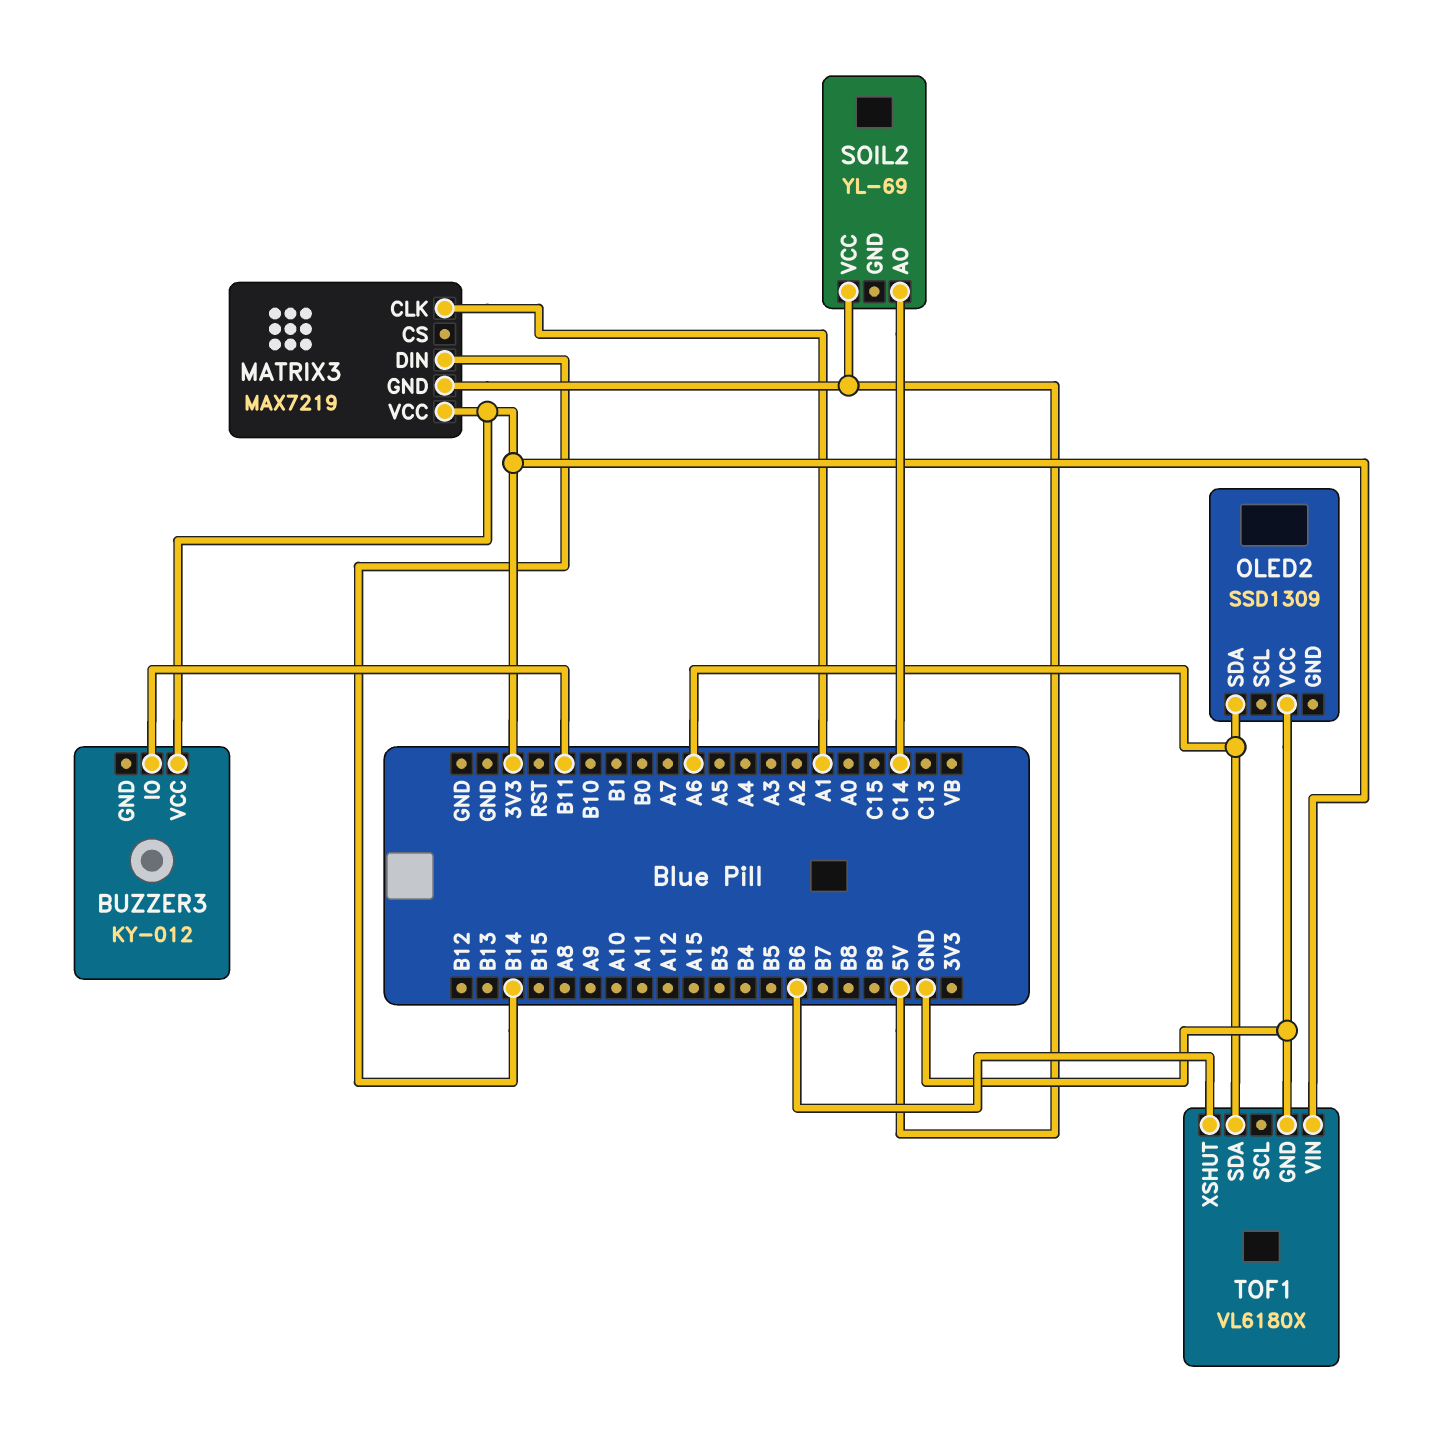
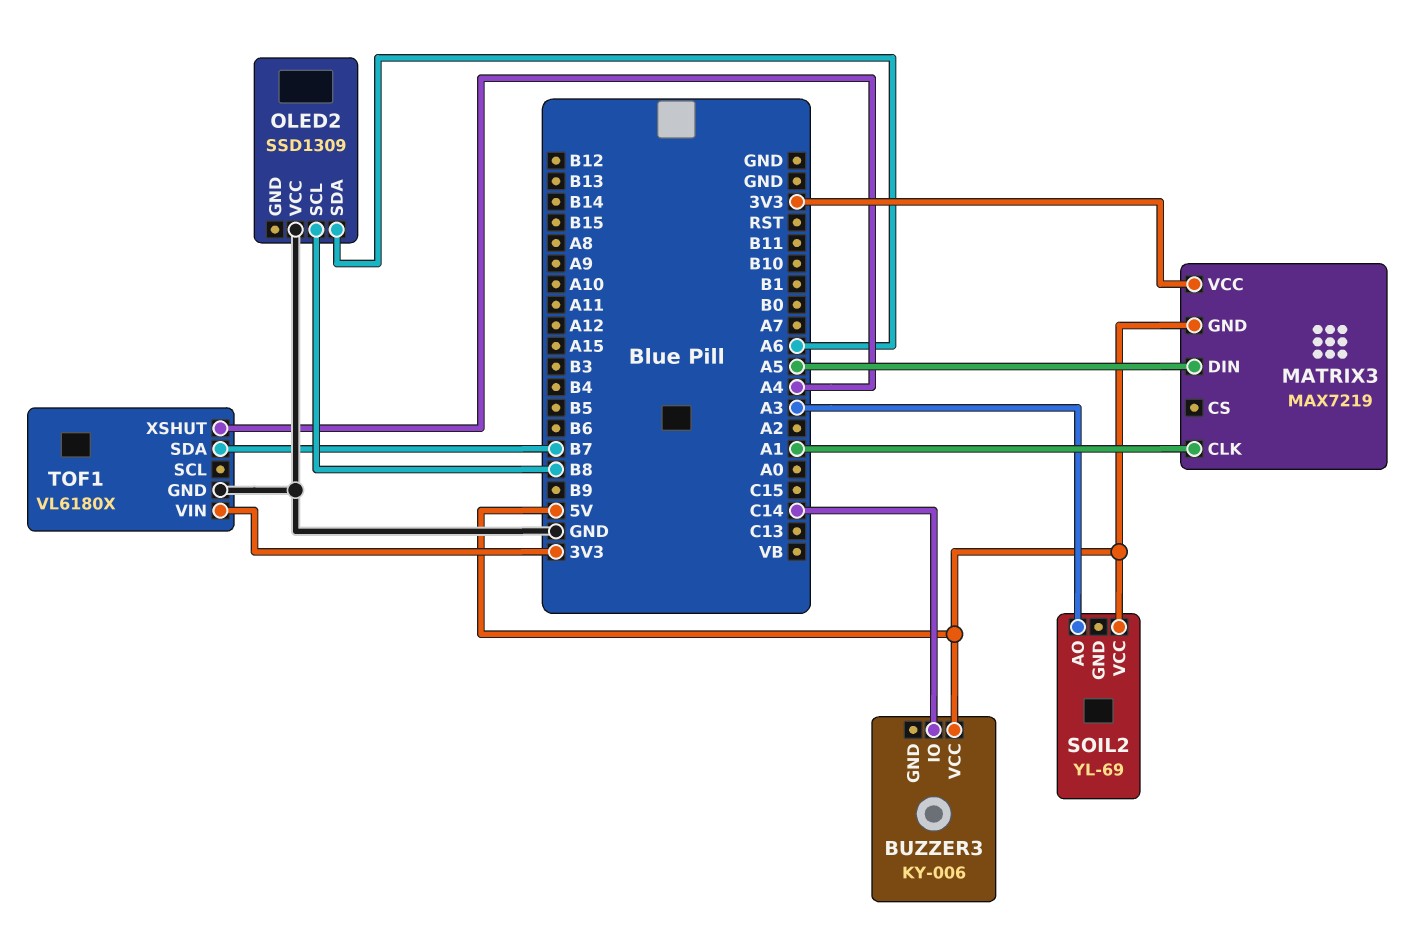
BUZZER3: KY-012 -> KY-006
BUZZER3 pin IO: B11 -> C14
BUZZER3 pin VCC: 3V3 -> 5V
MATRIX3 pin DIN: B14 -> A5
OLED2 pin SCL: none -> B8
SOIL2 pin AO: C14 -> A3
TOF1 pin SDA: A6 -> B7
TOF1 pin XSHUT: B6 -> A4

